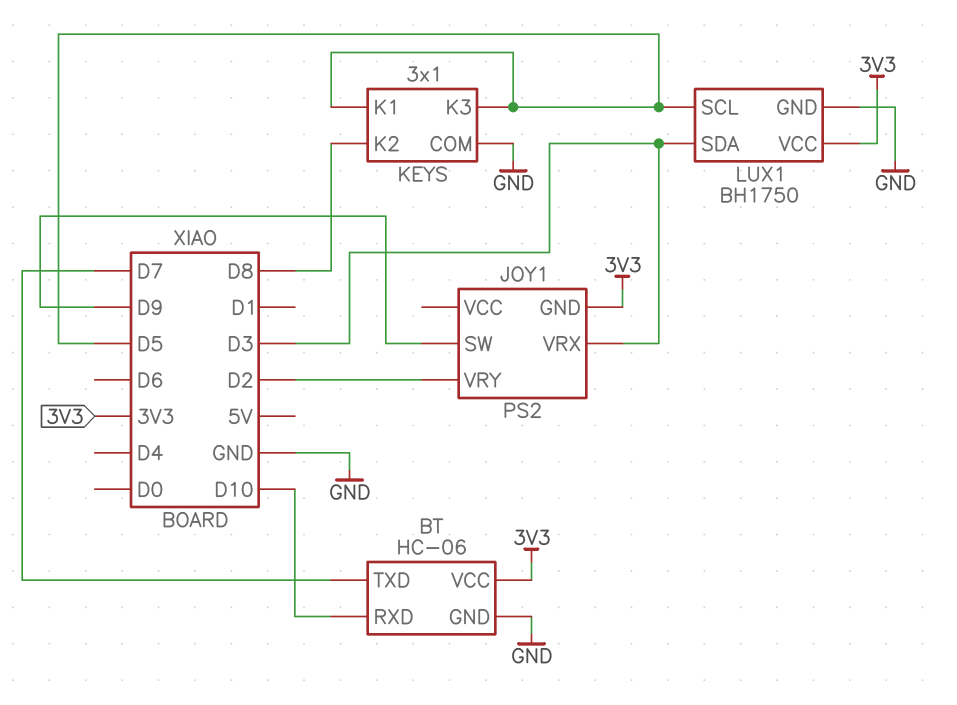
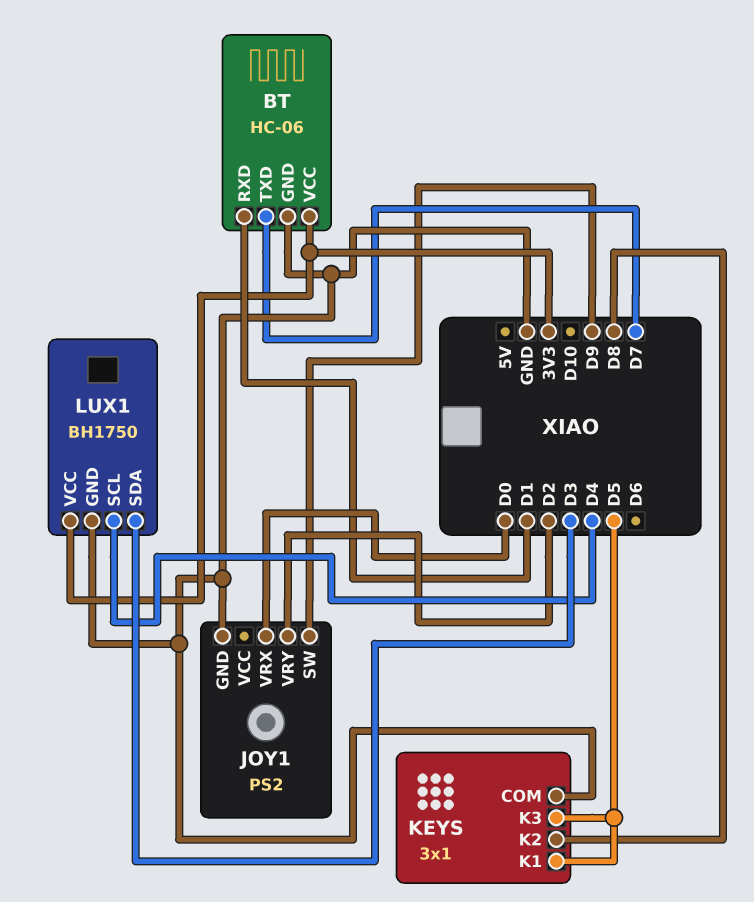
BT pin RXD: D10 -> D1
JOY1 pin GND: 3V3 -> GND
JOY1 pin VRX: D3 -> D0
LUX1 pin SCL: D5 -> D4

